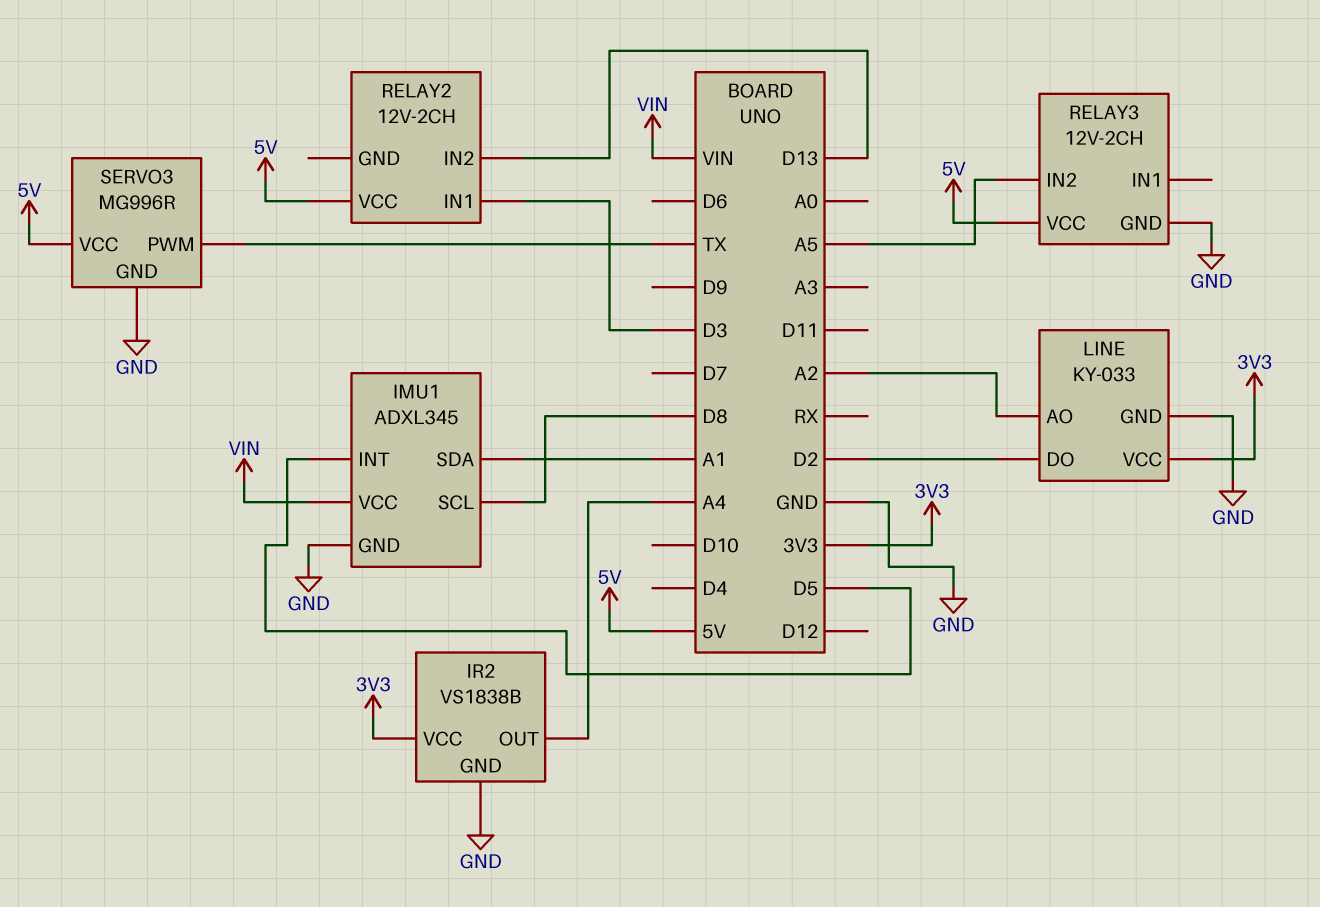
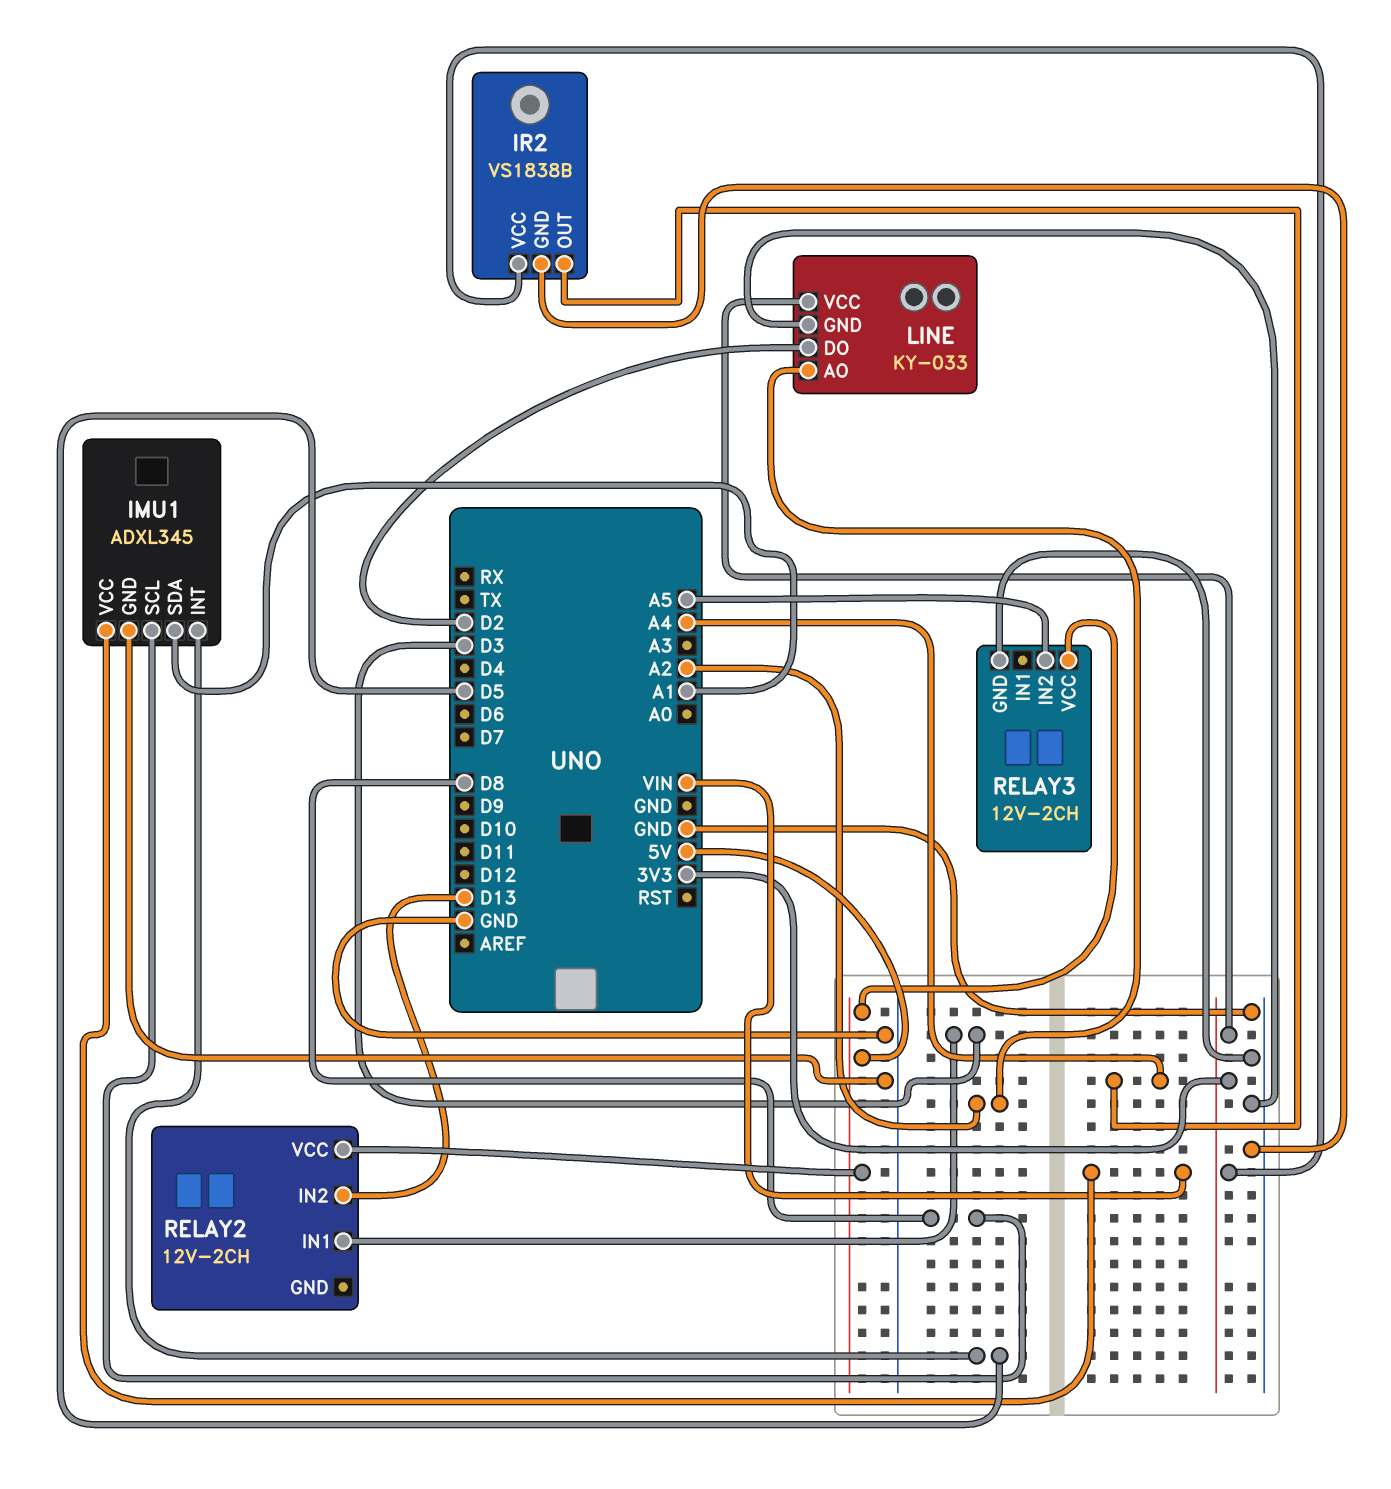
SERVO3: MG996R -> none
SERVO3 pin GND: GND -> none
SERVO3 pin PWM: TX -> none
SERVO3 pin VCC: 5V -> none

